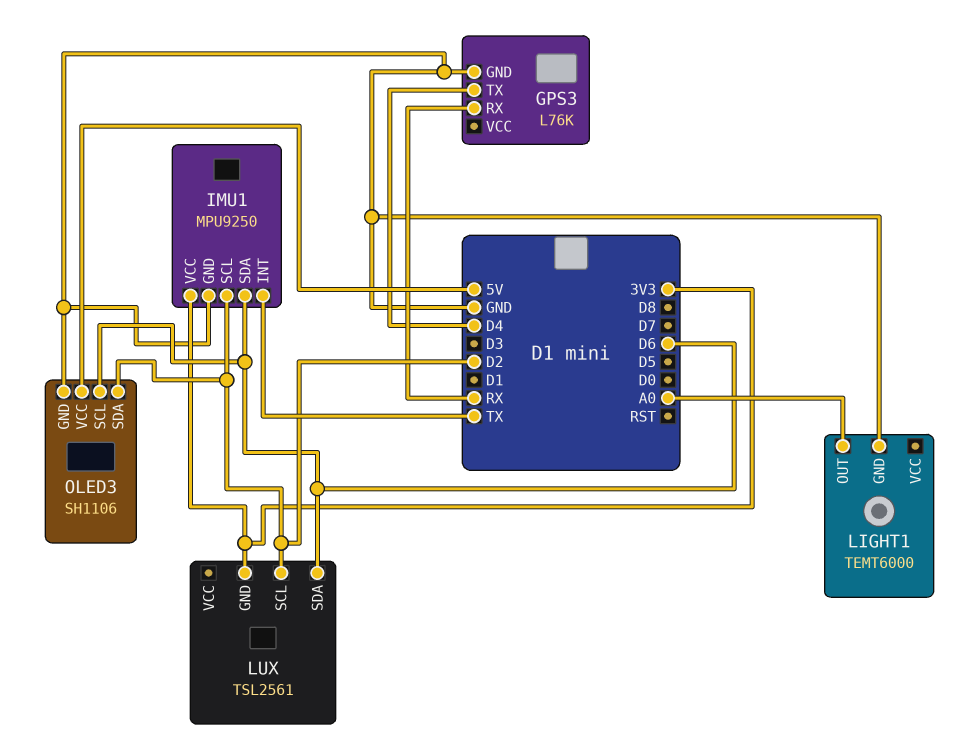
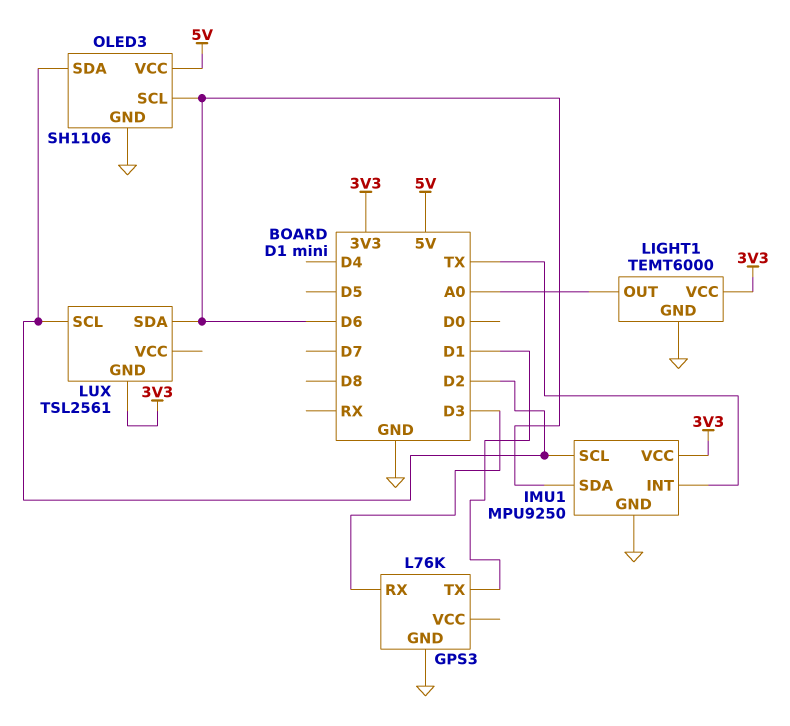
GPS3 pin RX: RX -> D3
GPS3 pin TX: D4 -> D1
LIGHT1 pin VCC: none -> 3V3

